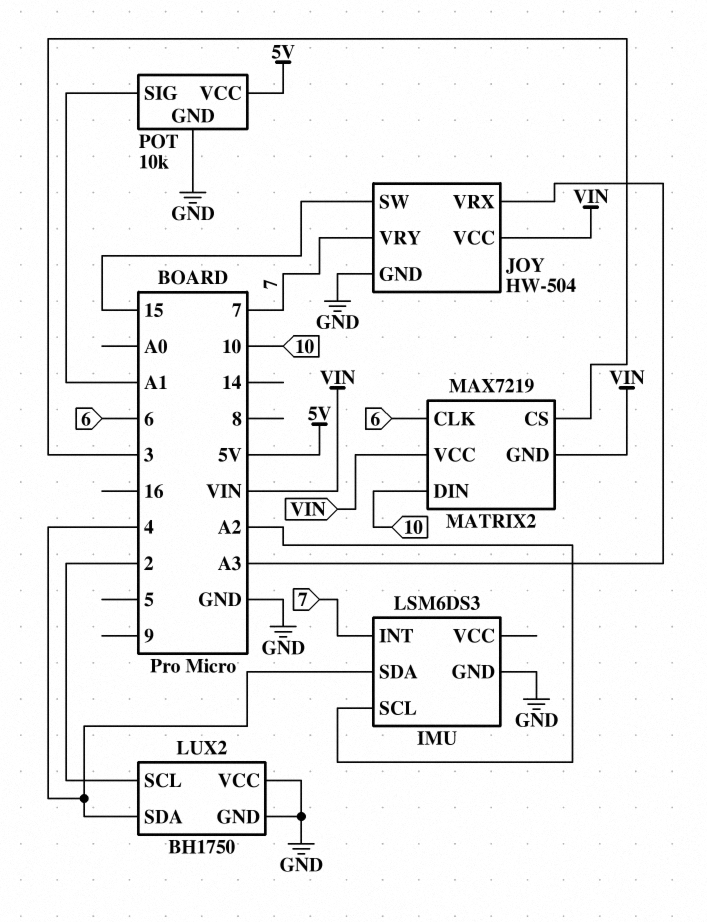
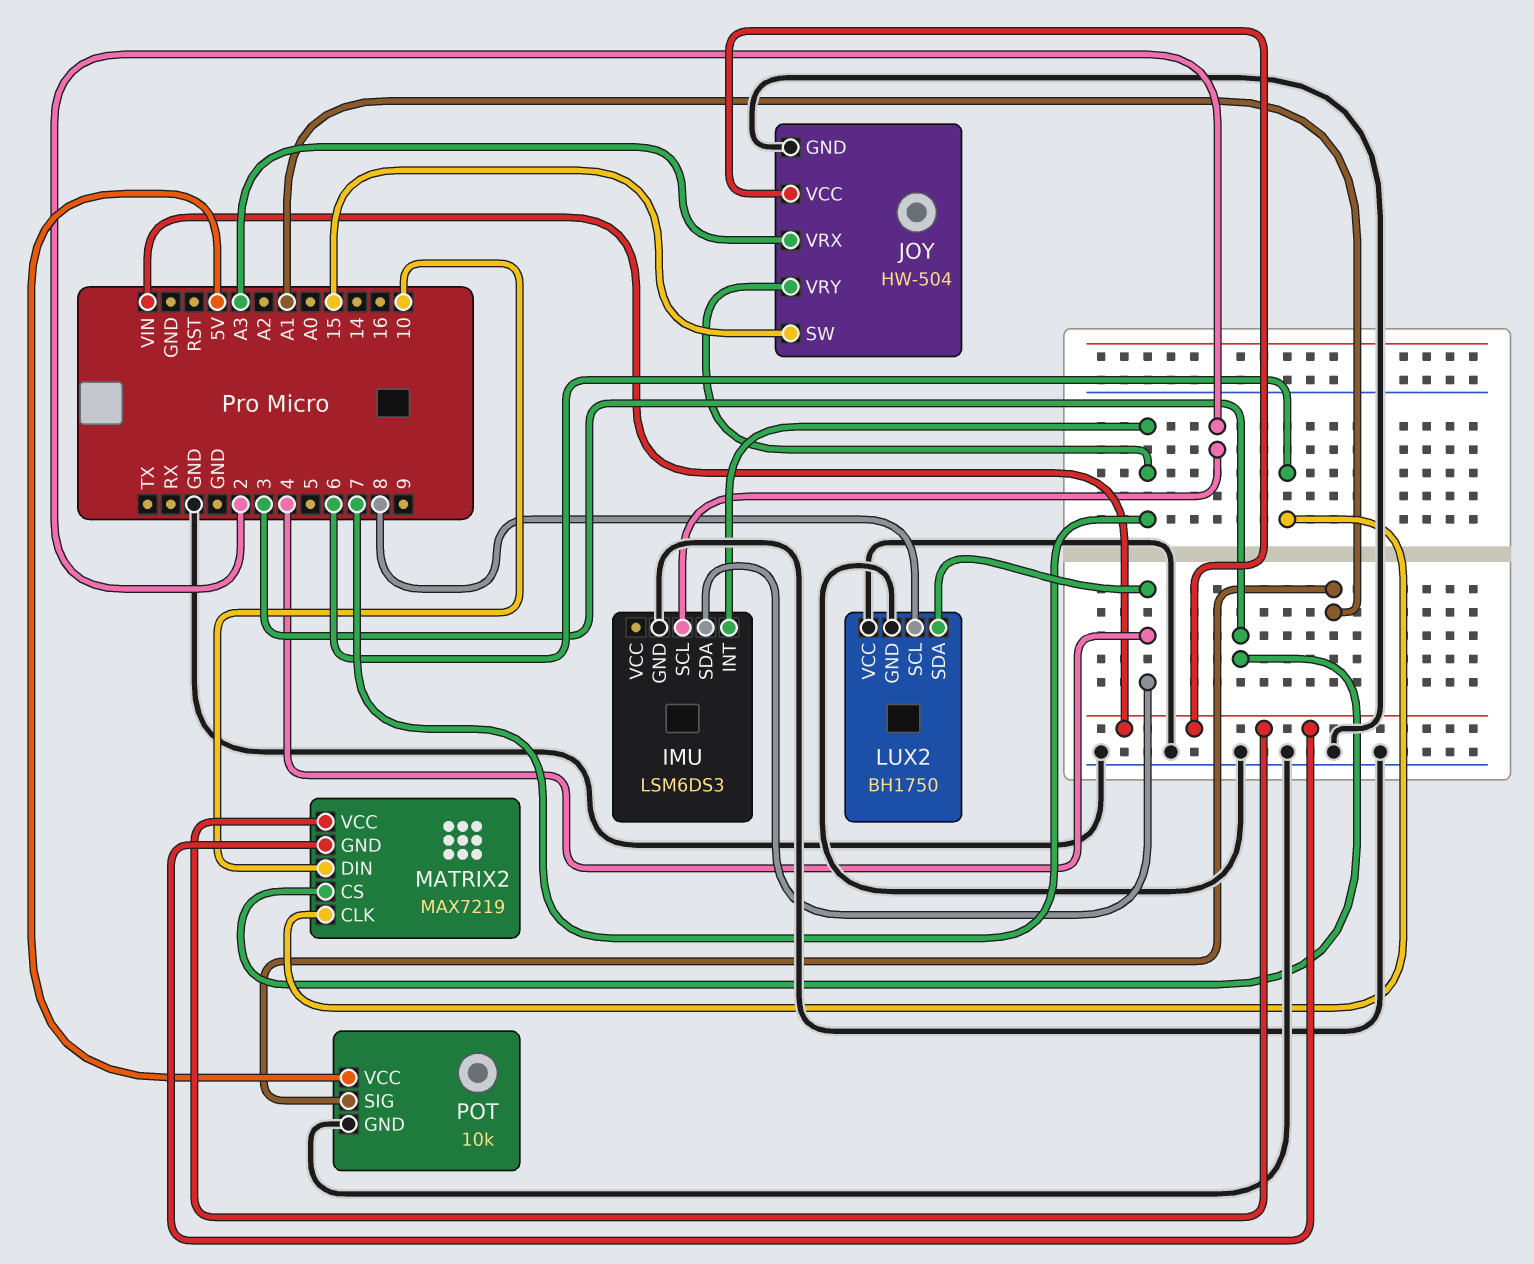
IMU pin SCL: A2 -> 2
LUX2 pin SCL: 2 -> 8

